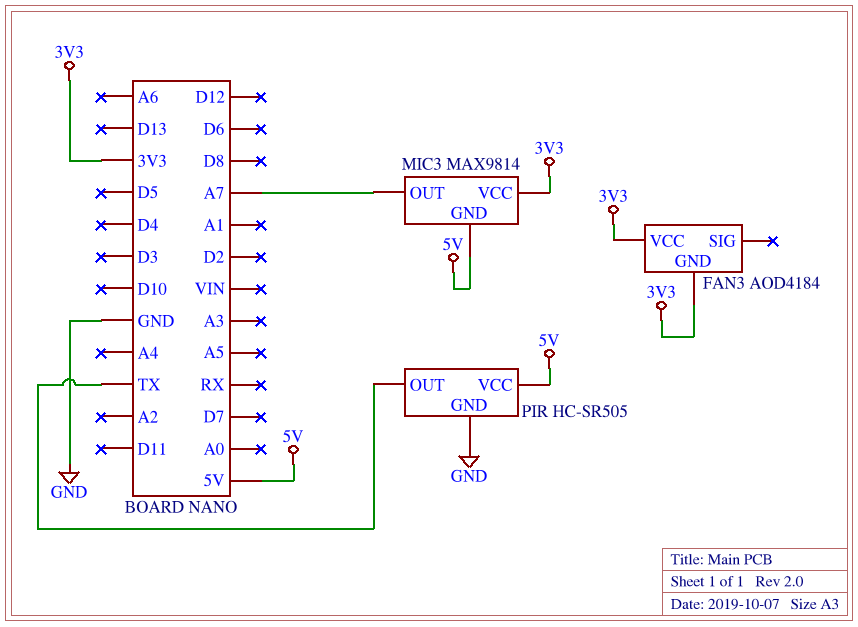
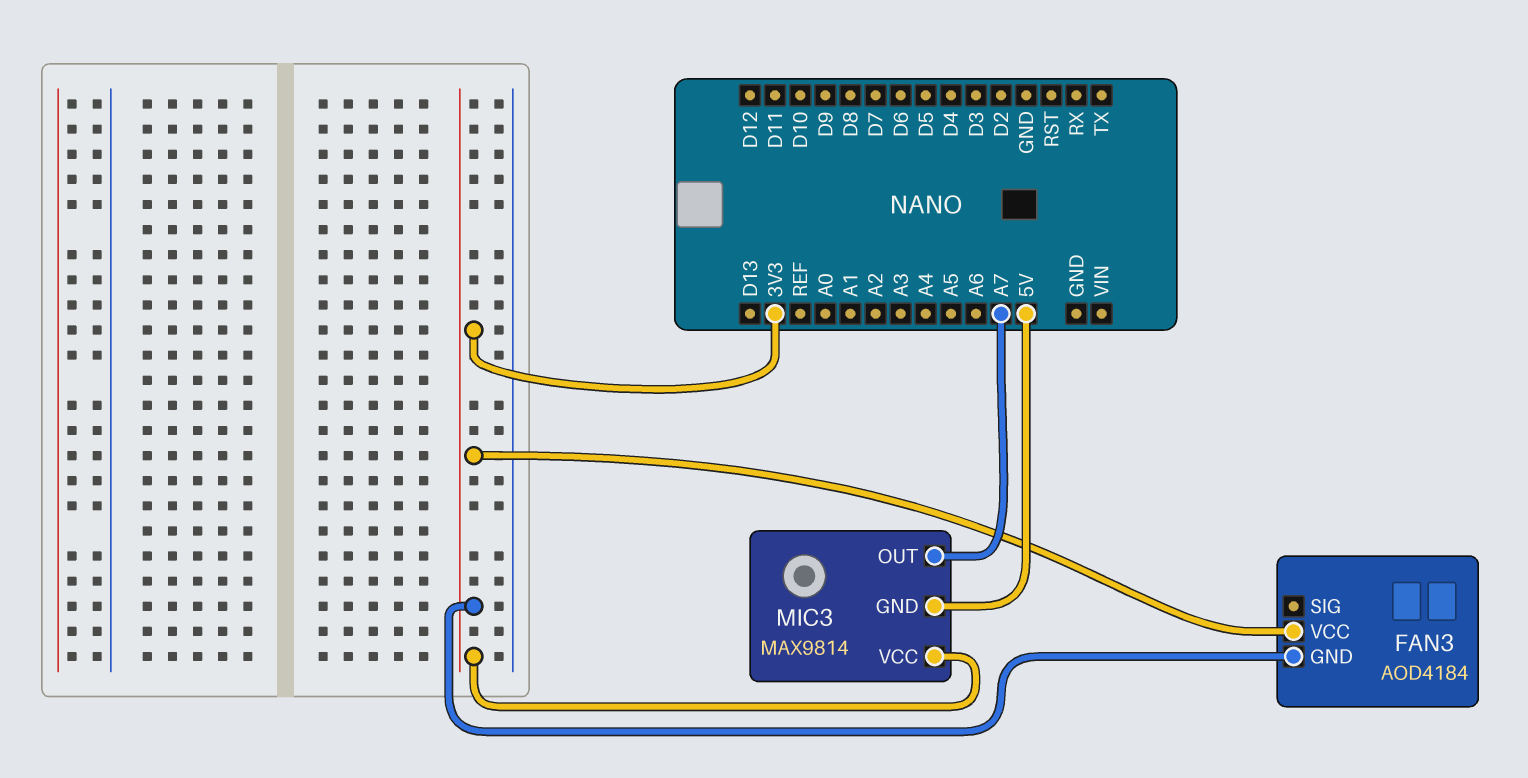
PIR: HC-SR505 -> none
PIR pin GND: GND -> none
PIR pin OUT: TX -> none
PIR pin VCC: 5V -> none

